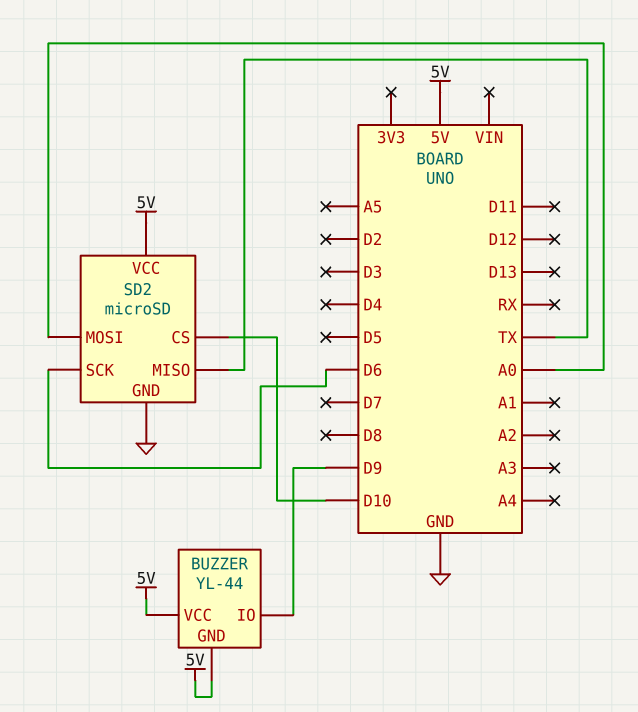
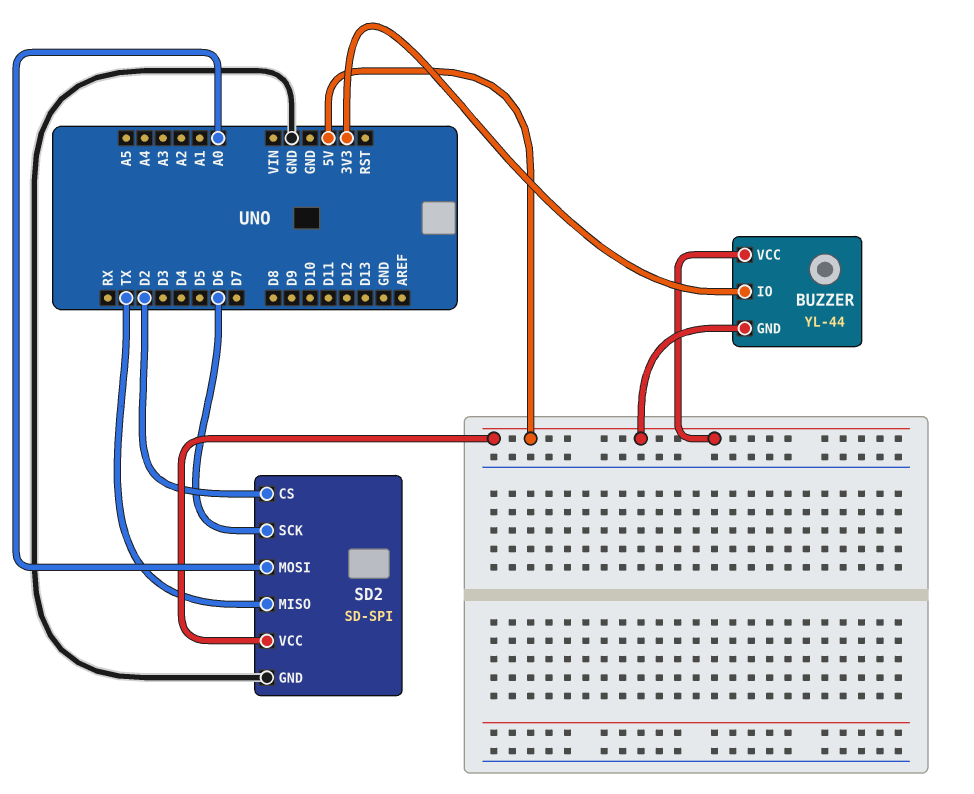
BUZZER pin IO: D9 -> 3V3
SD2: microSD -> SD-SPI
SD2 pin CS: D10 -> D2

